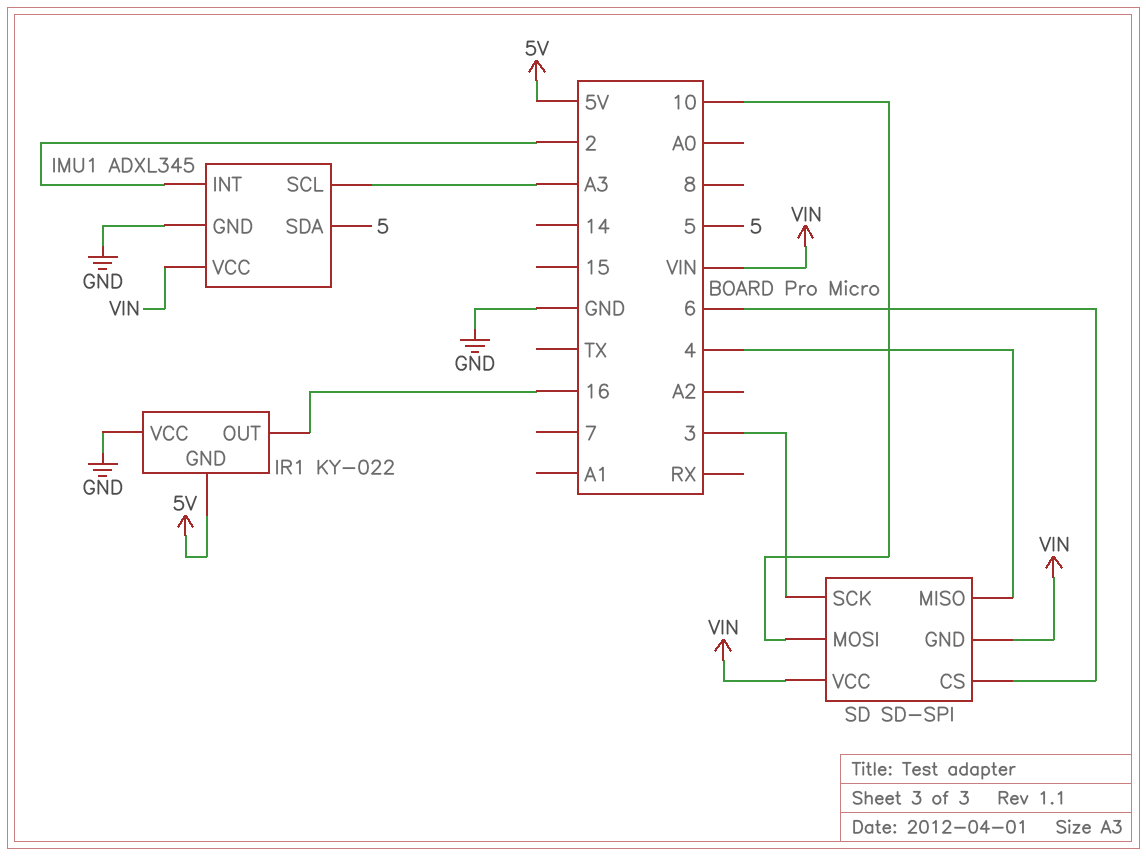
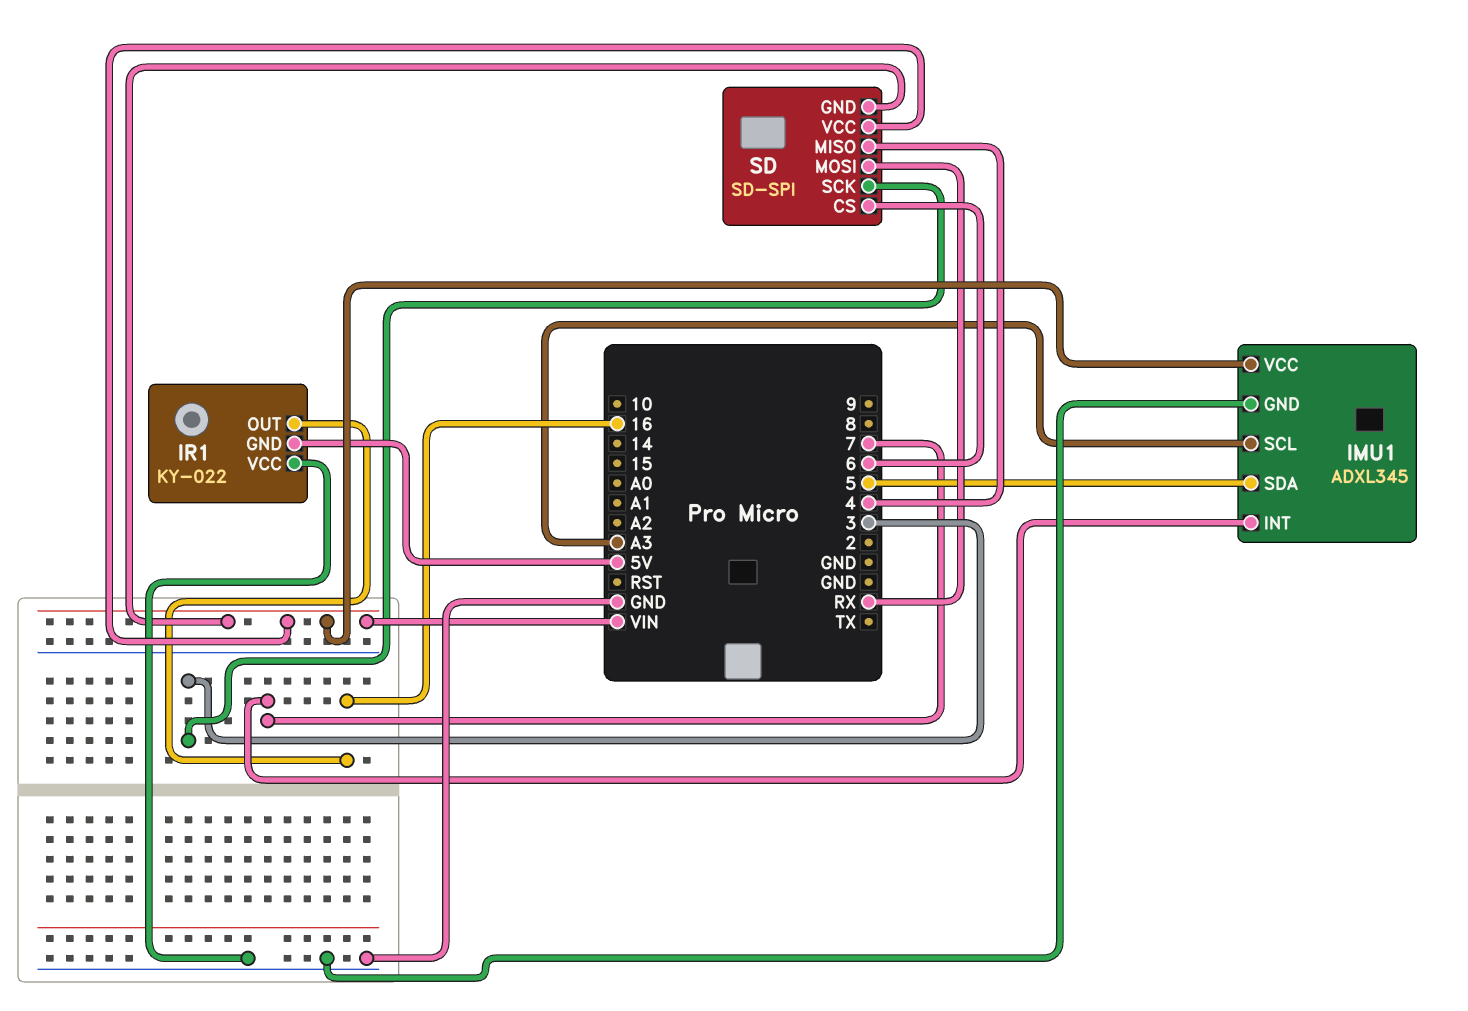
IMU1 pin INT: 2 -> 7
SD pin MOSI: 10 -> RX

